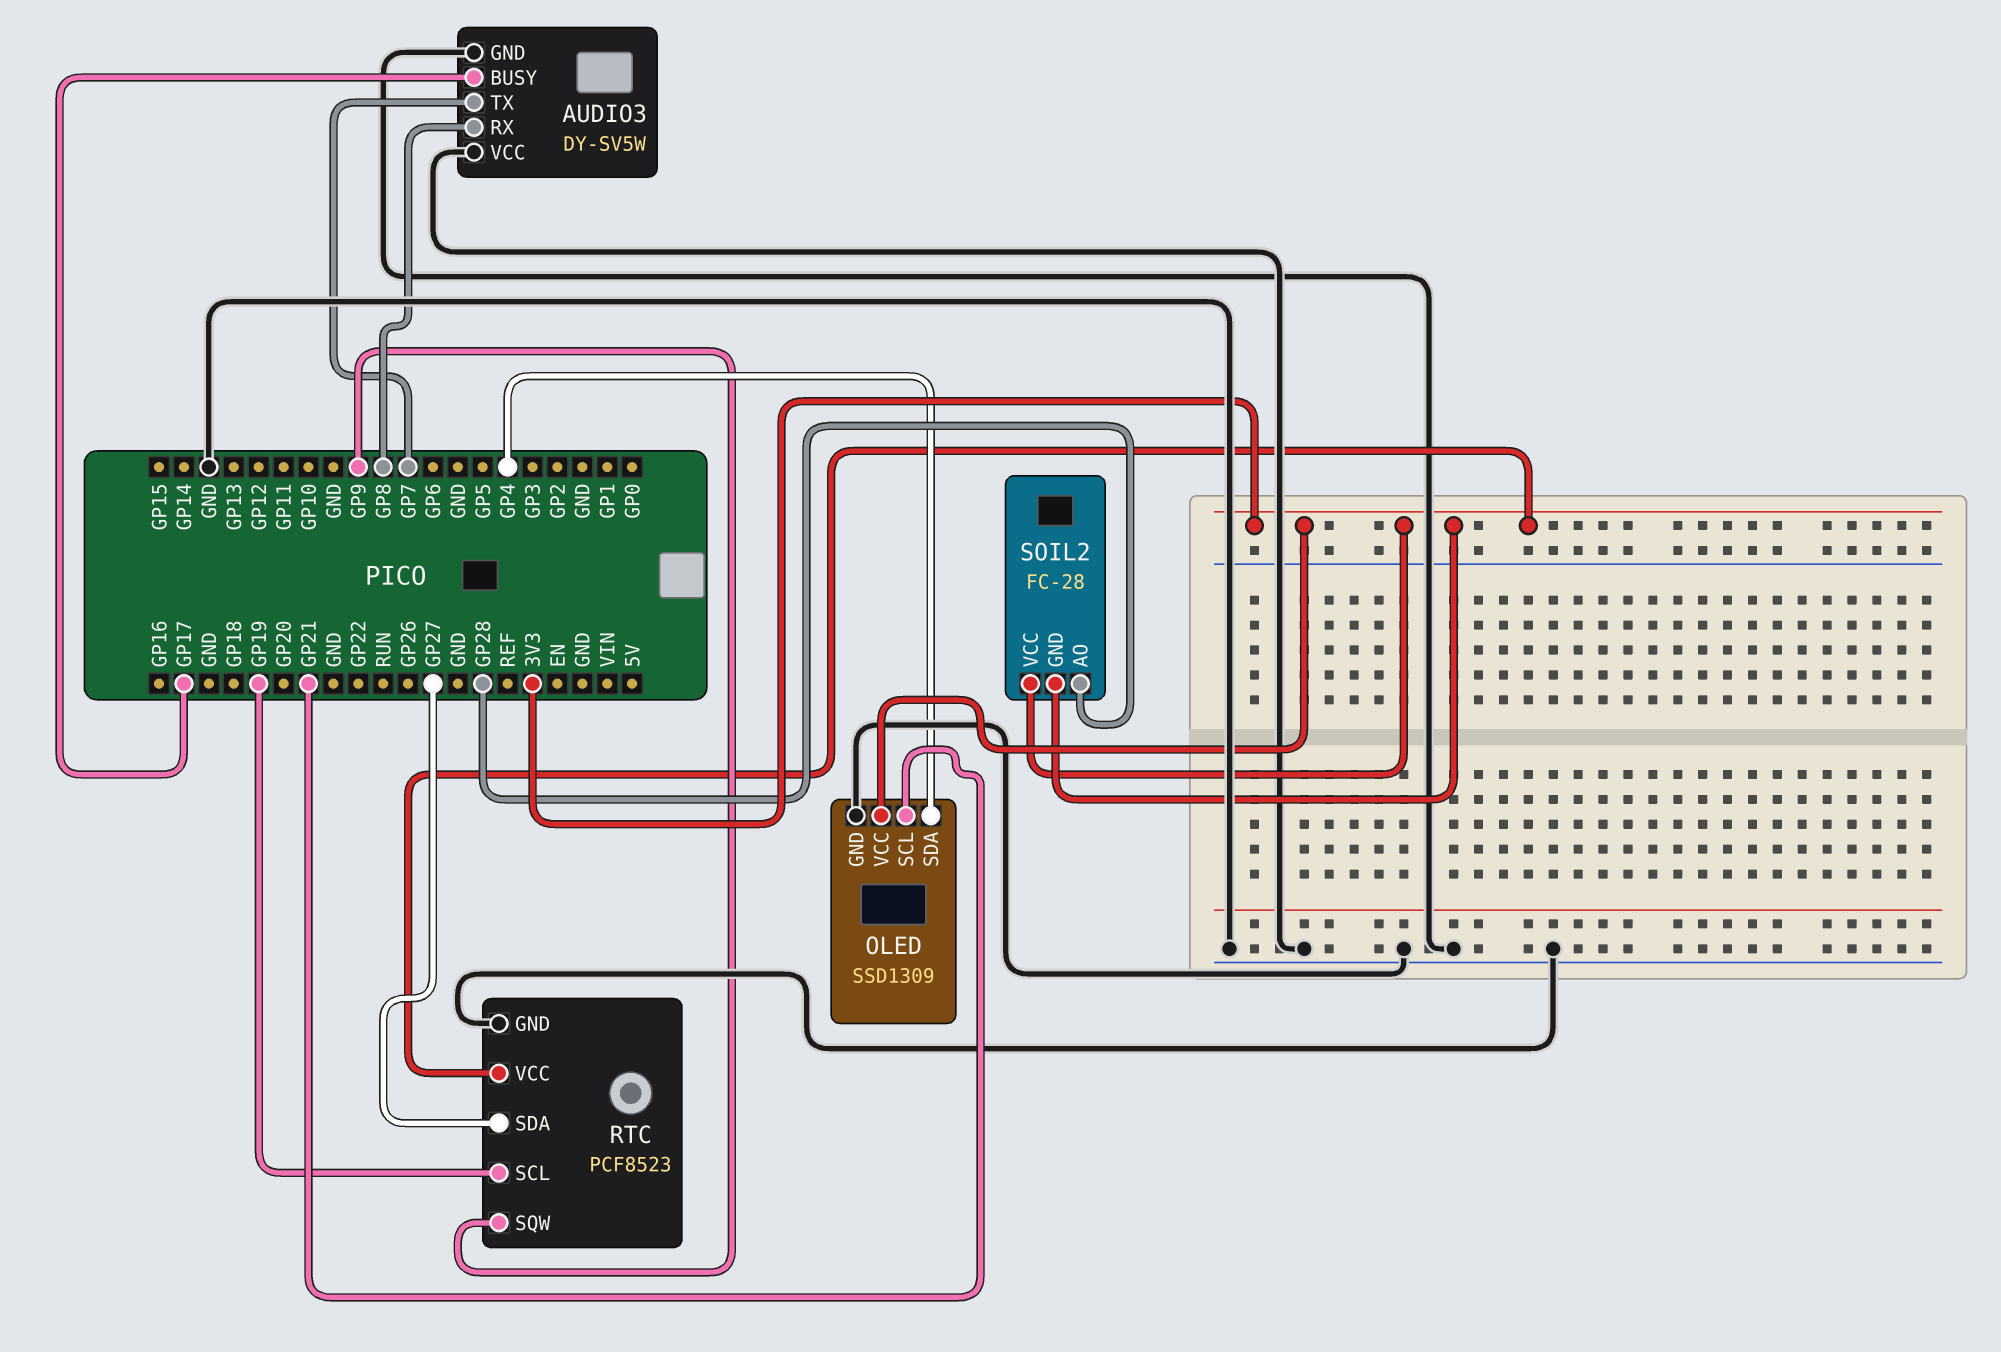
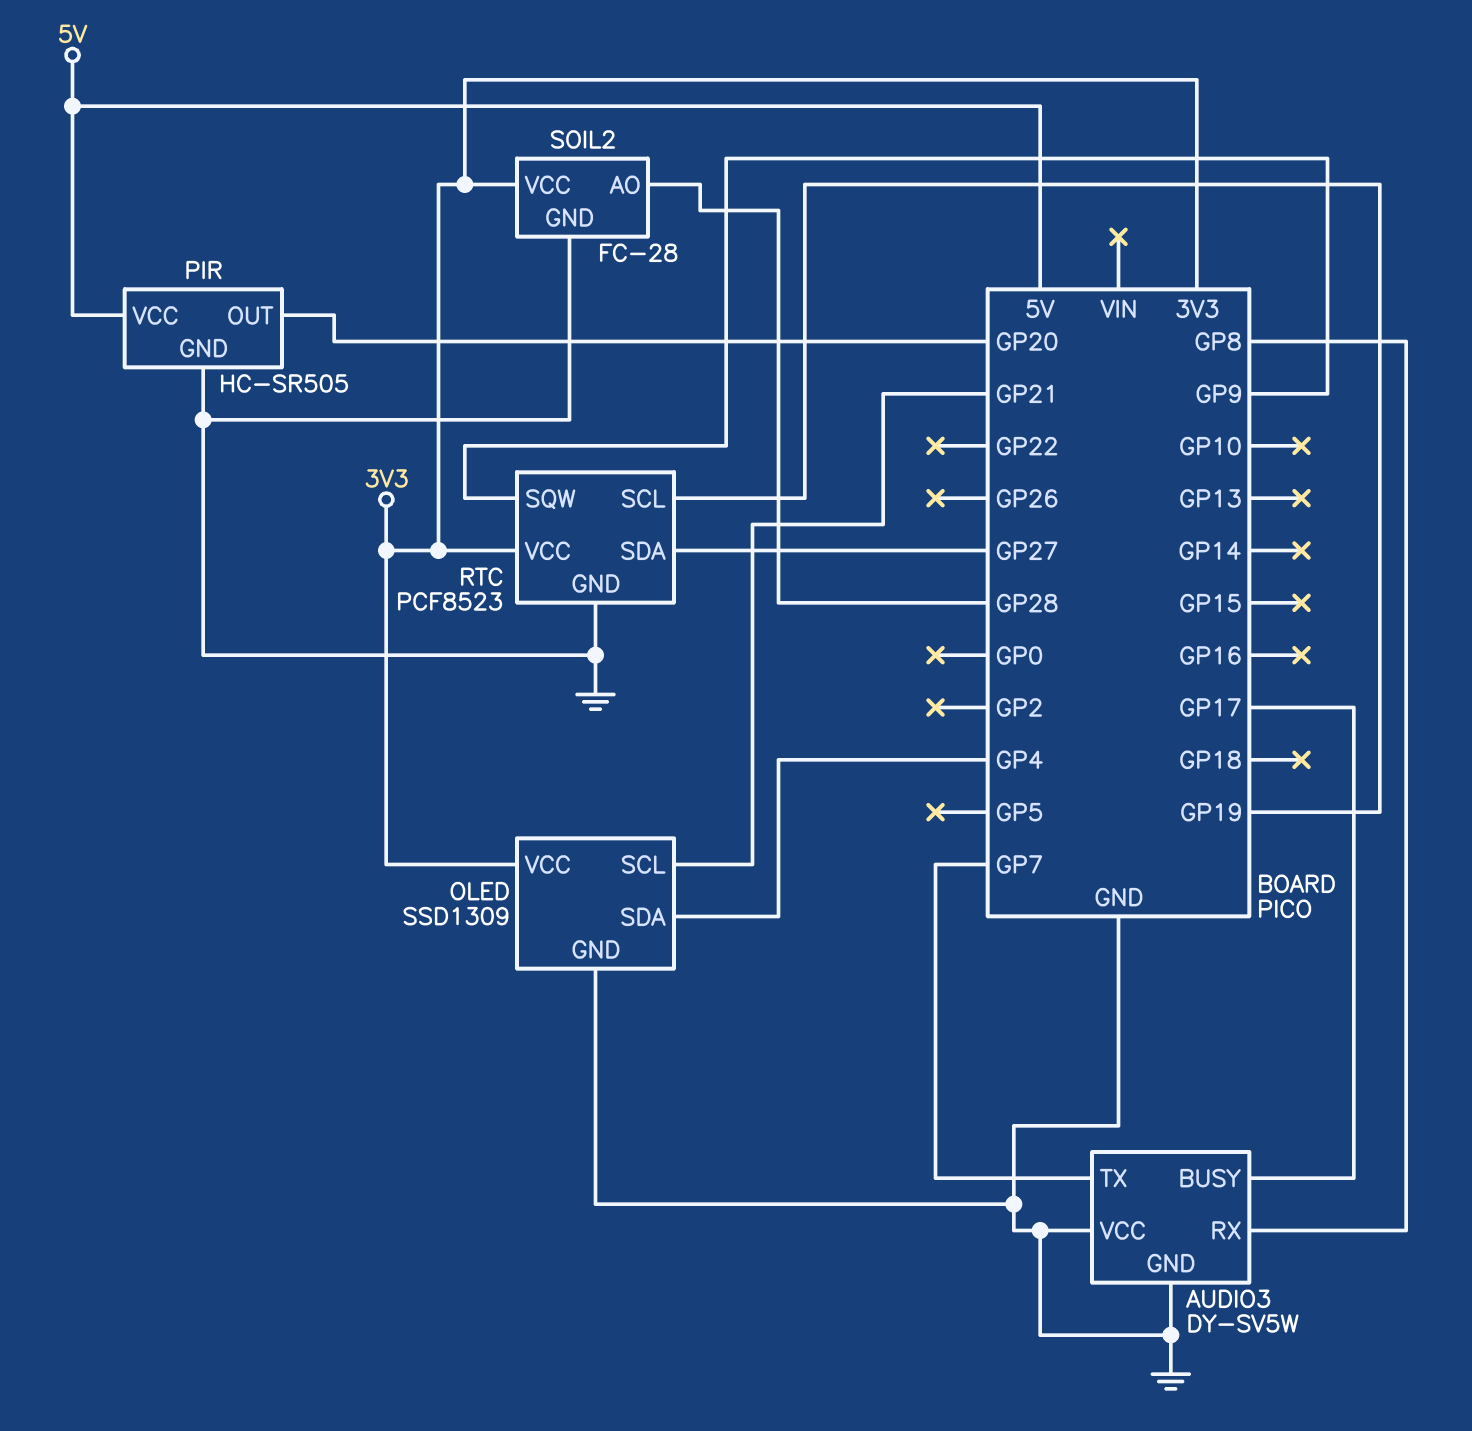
PIR: none -> HC-SR505
PIR pin GND: none -> GND
PIR pin OUT: none -> GP20
PIR pin VCC: none -> 5V
SOIL2 pin GND: 3V3 -> GND

